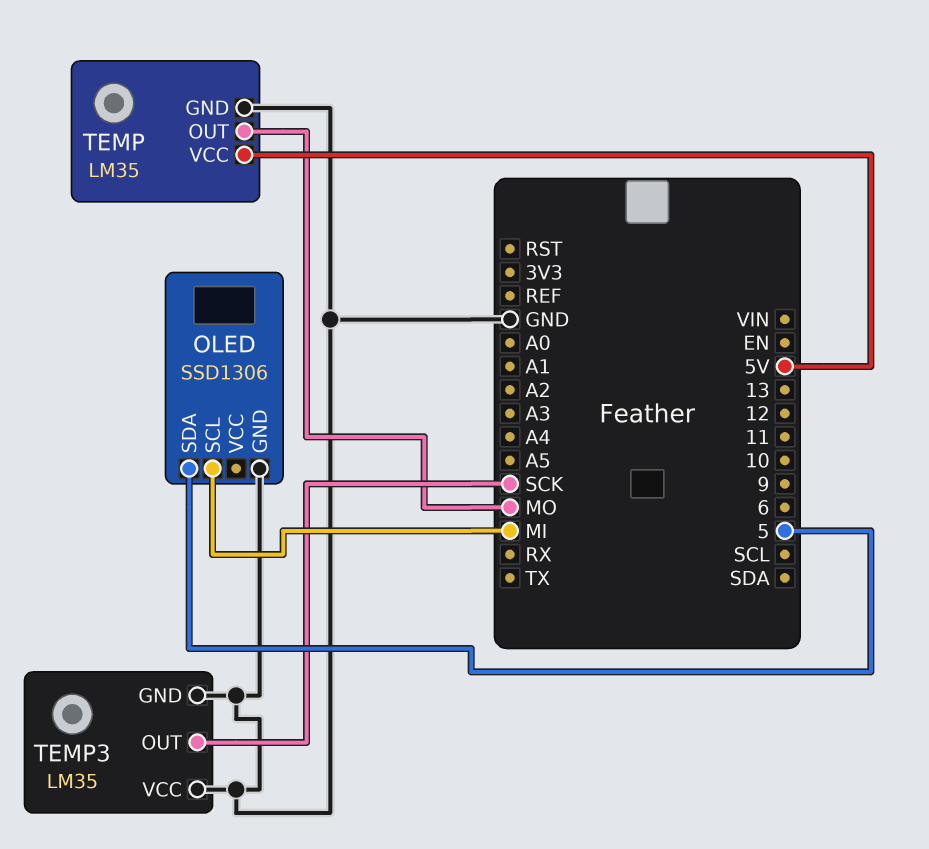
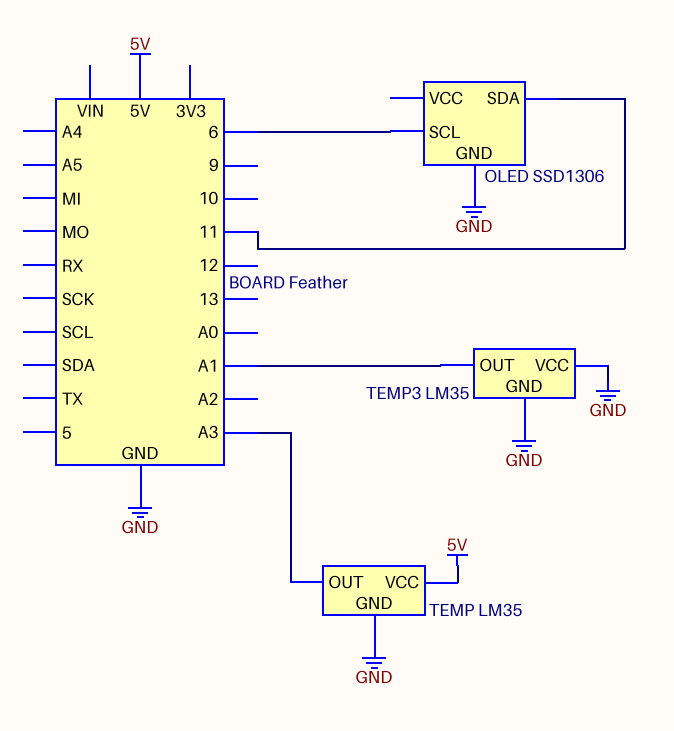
OLED pin SCL: MI -> 6
OLED pin SDA: 5 -> 11
TEMP pin OUT: MO -> A3
TEMP3 pin OUT: SCK -> A1

